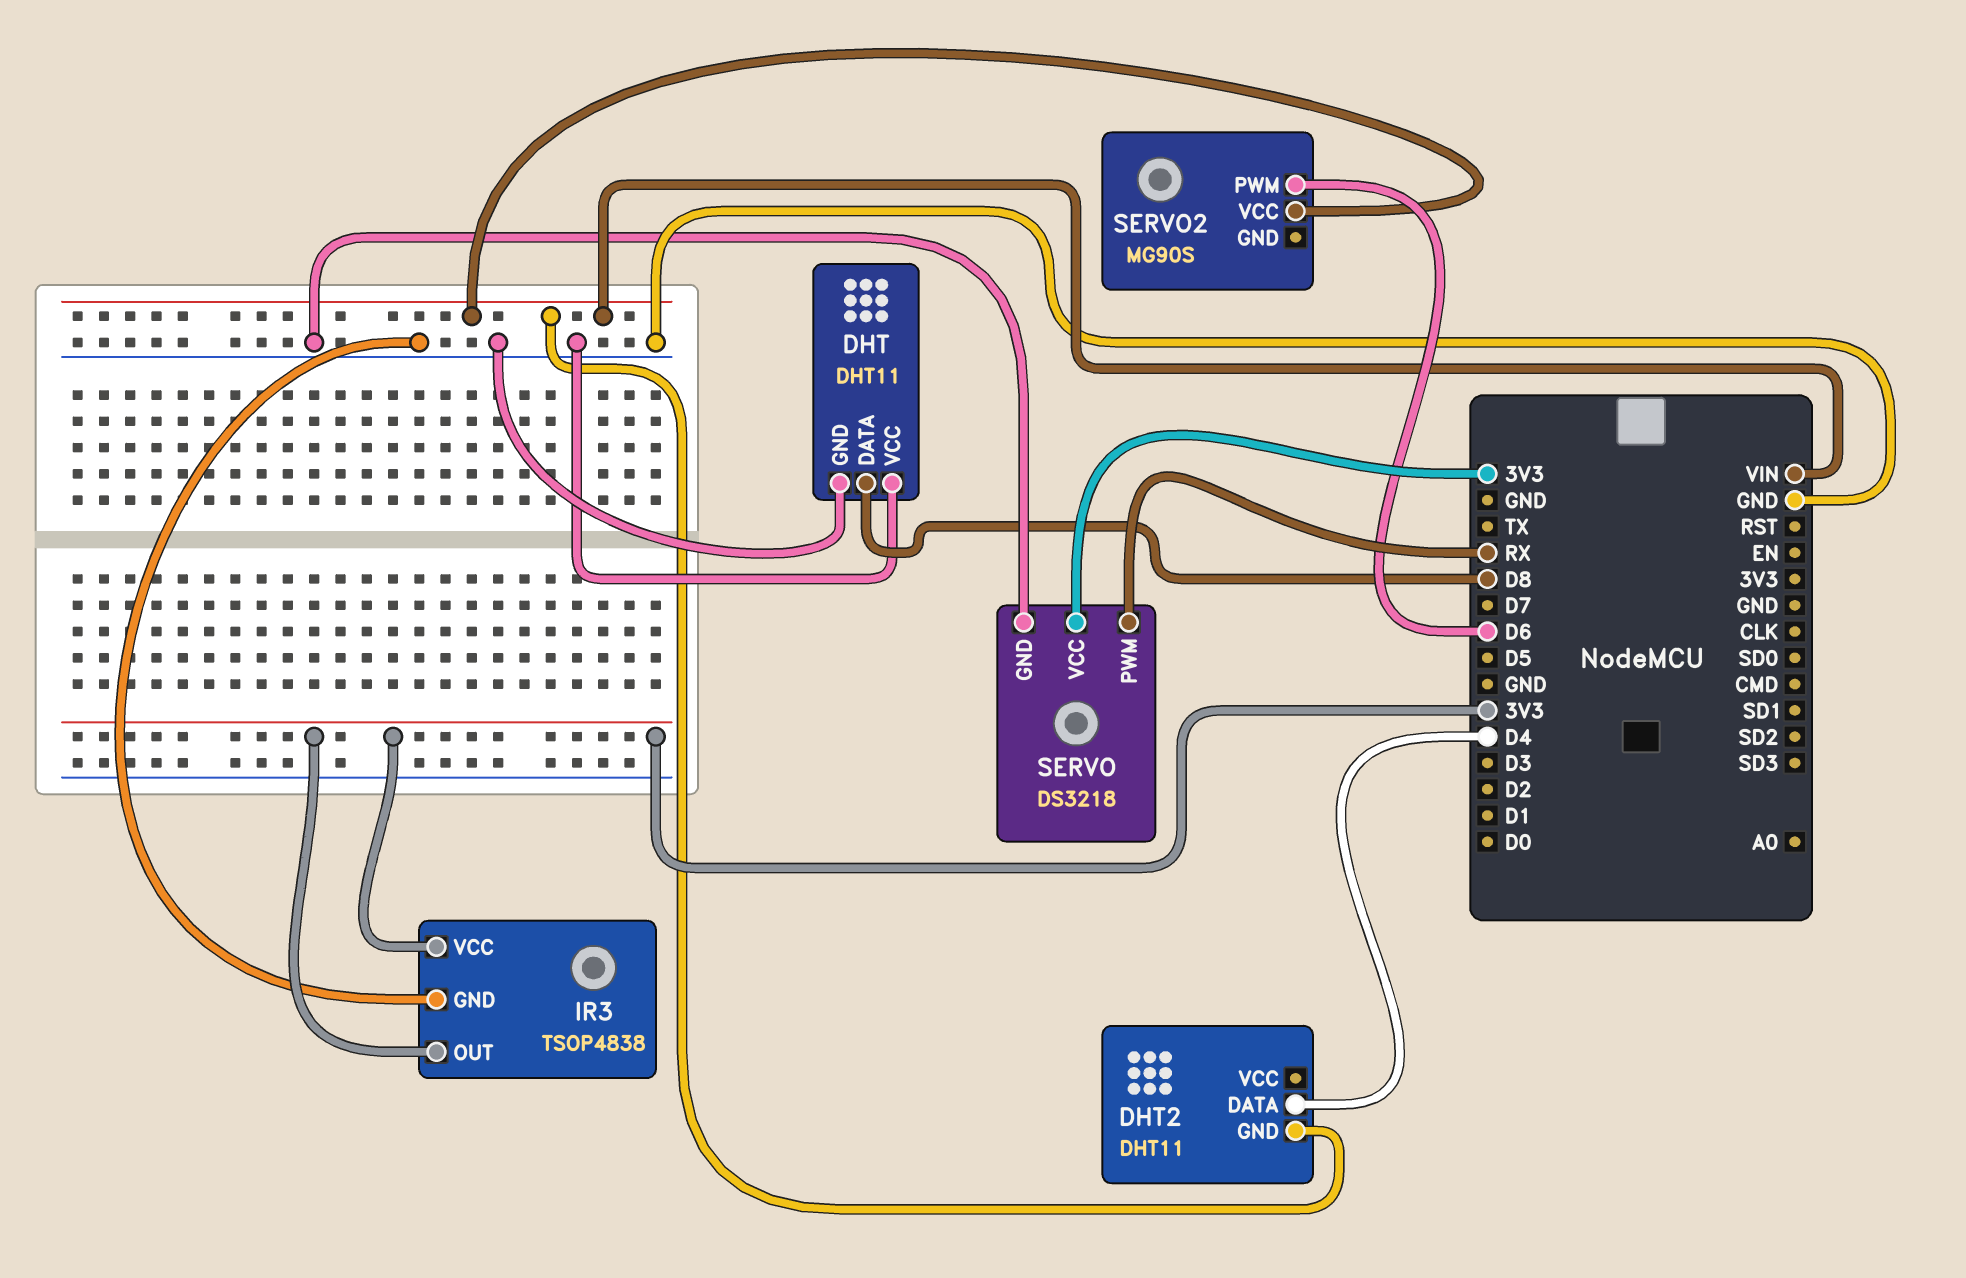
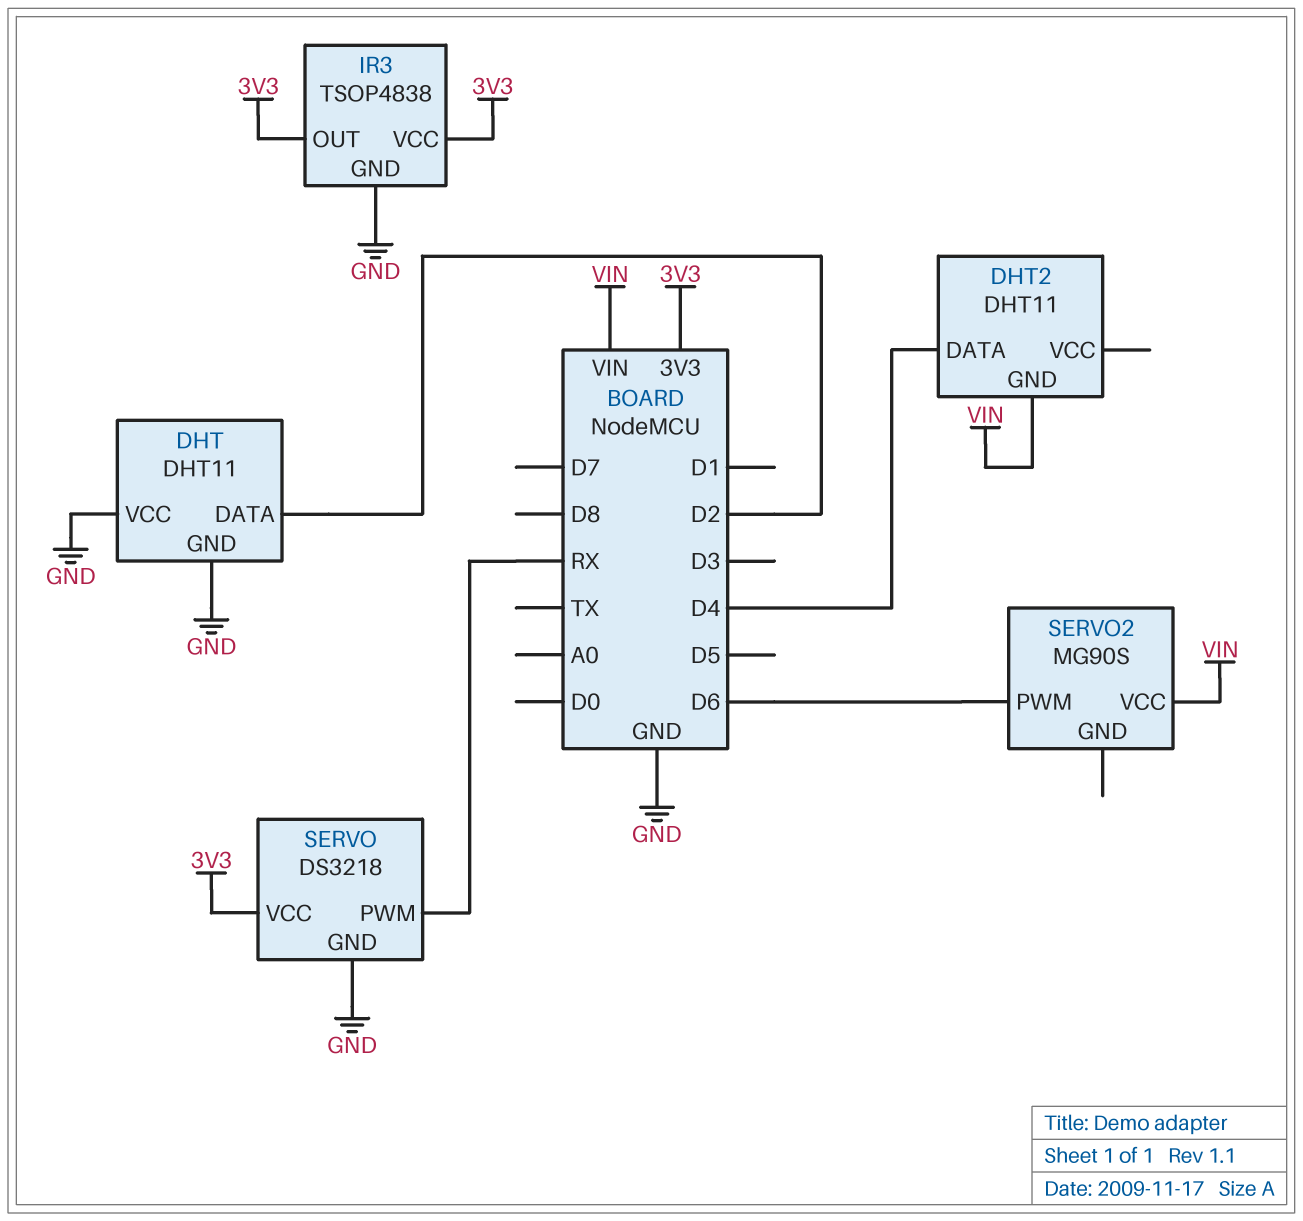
DHT pin DATA: D8 -> D2

